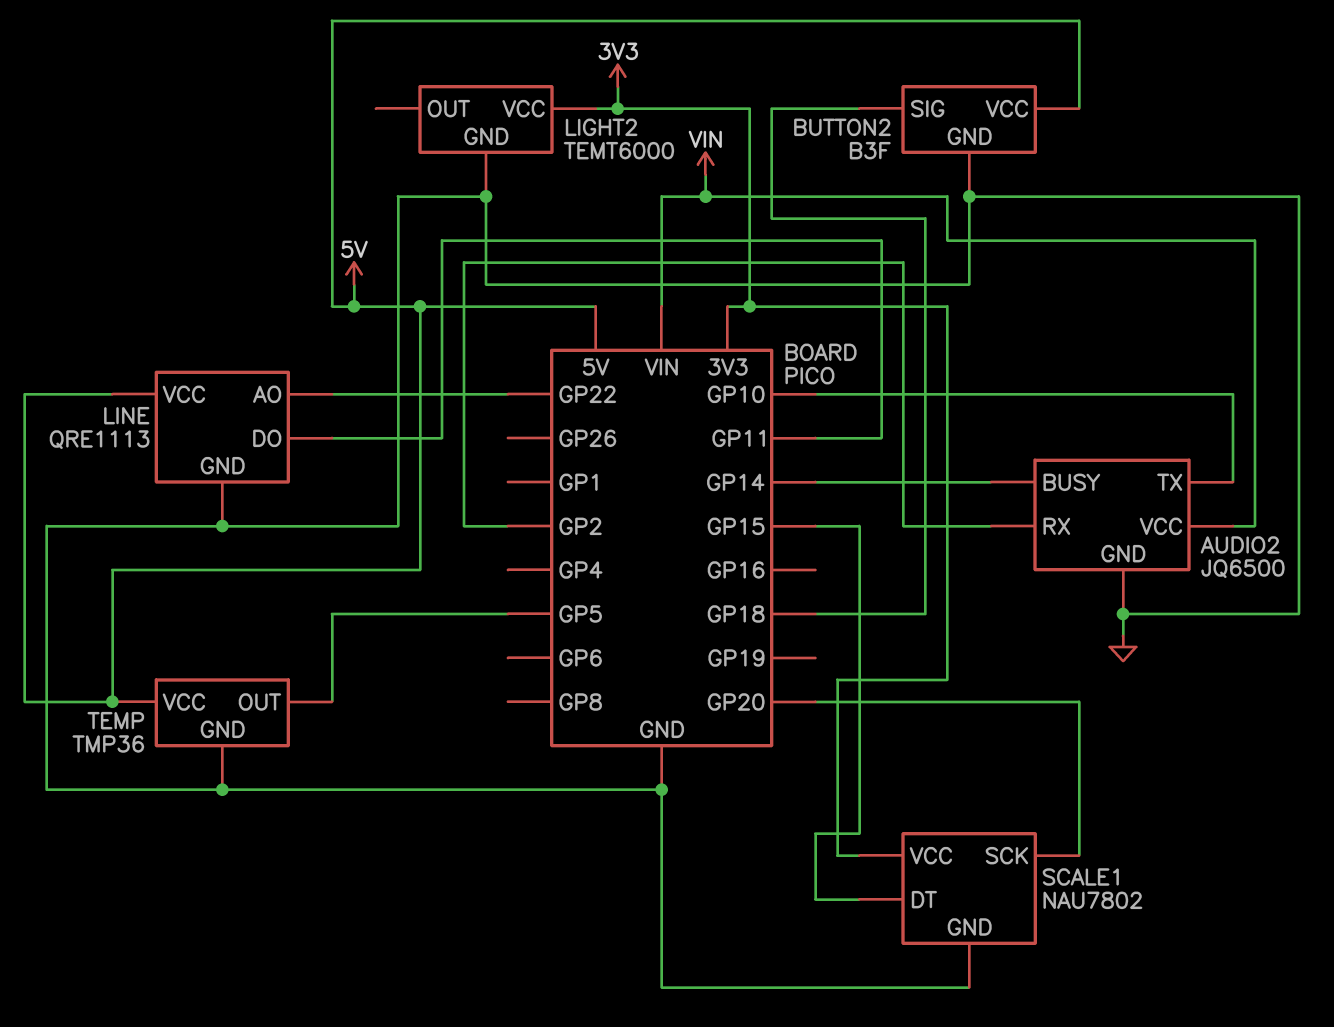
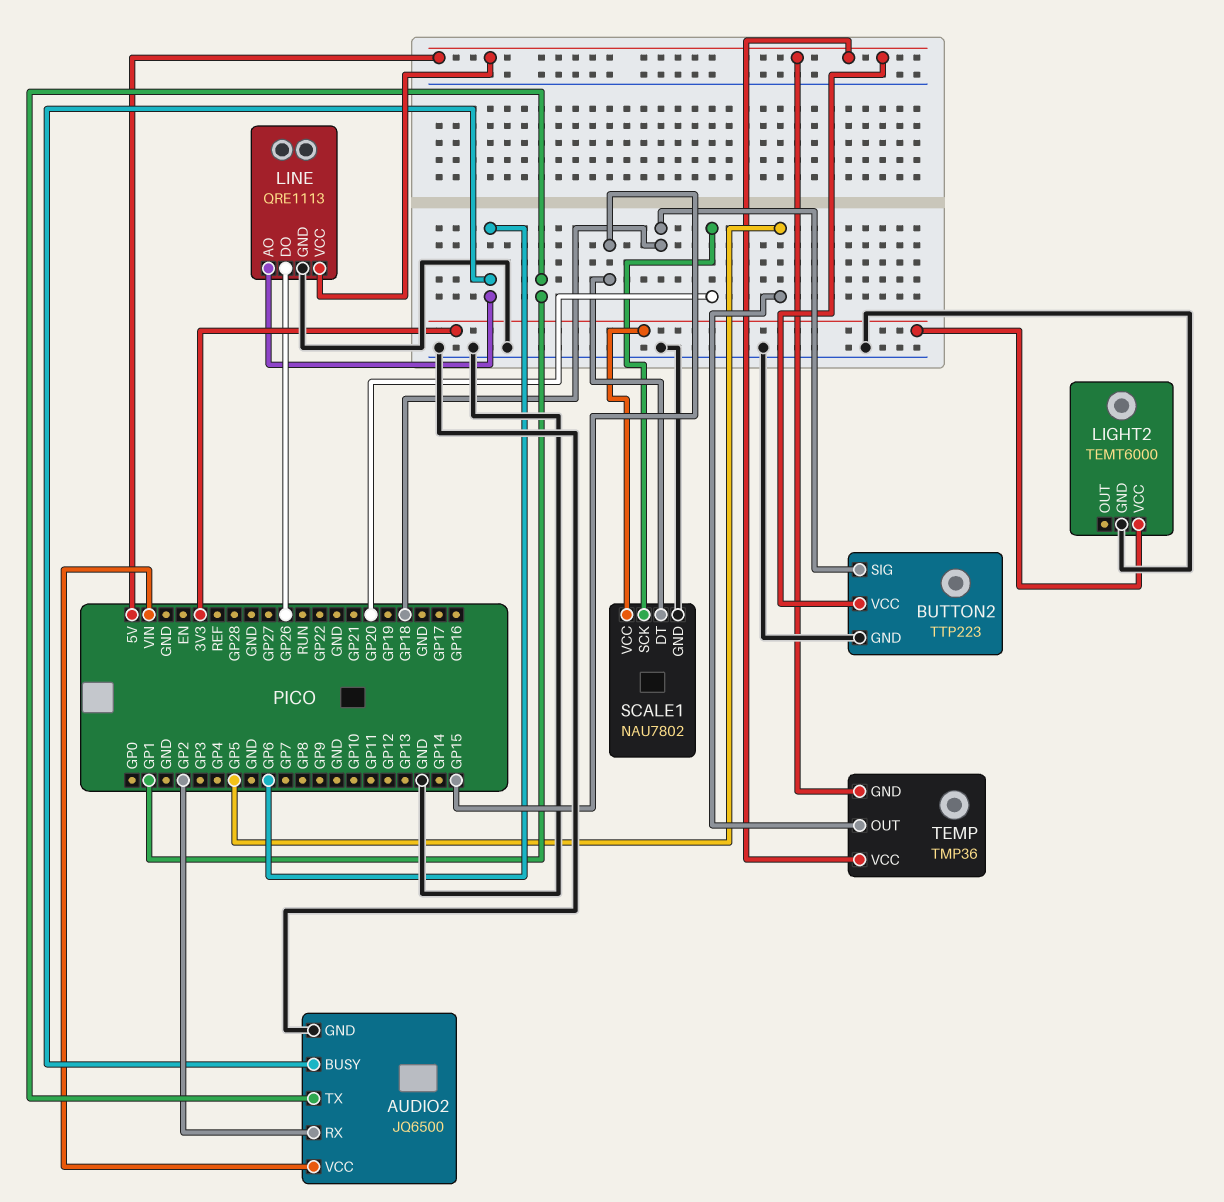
AUDIO2 pin BUSY: GP14 -> GP6
AUDIO2 pin TX: GP10 -> GP1
BUTTON2: B3F -> TTP223
LINE pin AO: GP22 -> GP6
LINE pin DO: GP11 -> GP26
TEMP pin GND: GND -> 5V

